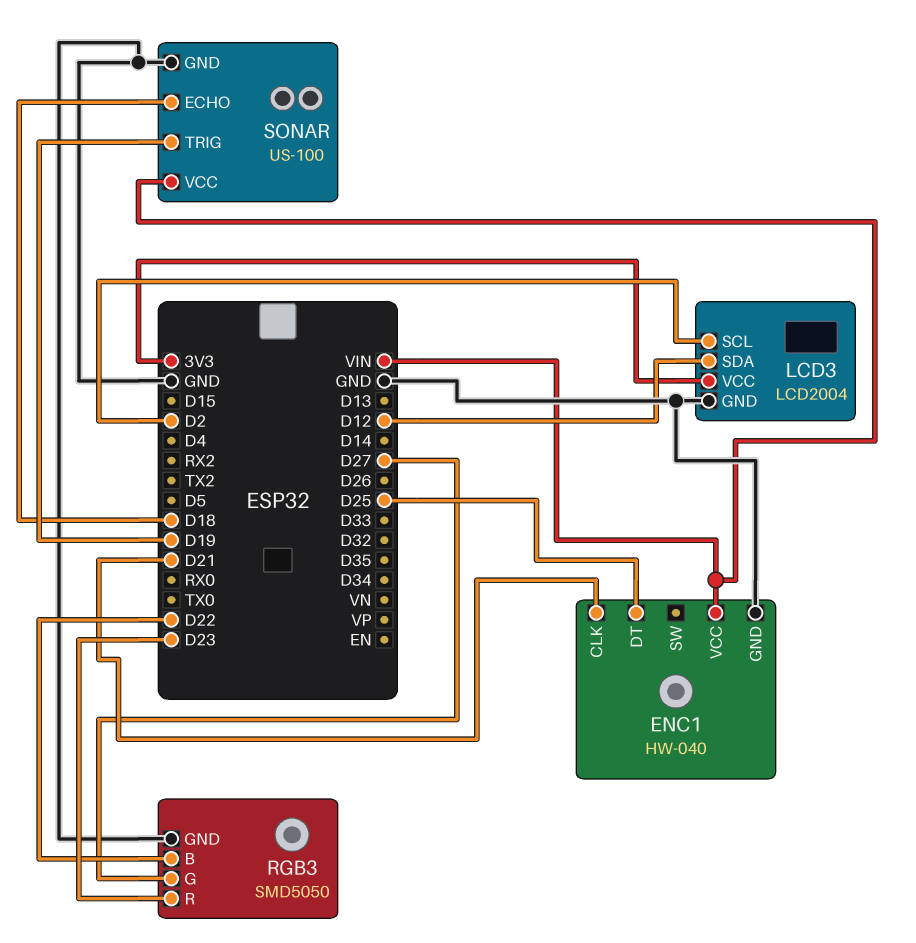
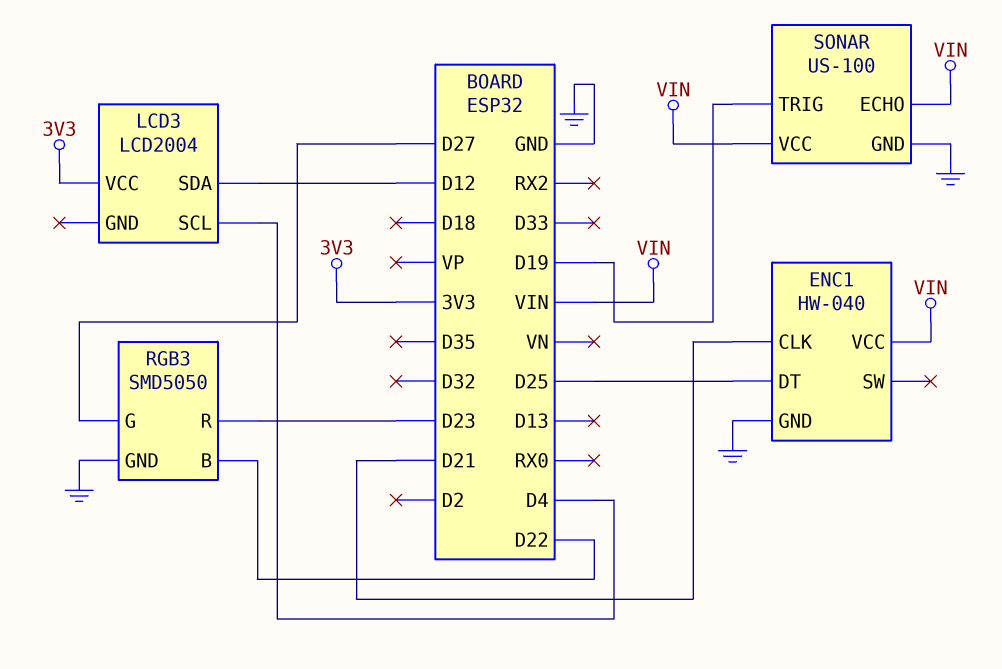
LCD3 pin GND: GND -> none
LCD3 pin SCL: D2 -> D4
SONAR pin ECHO: D18 -> VIN

